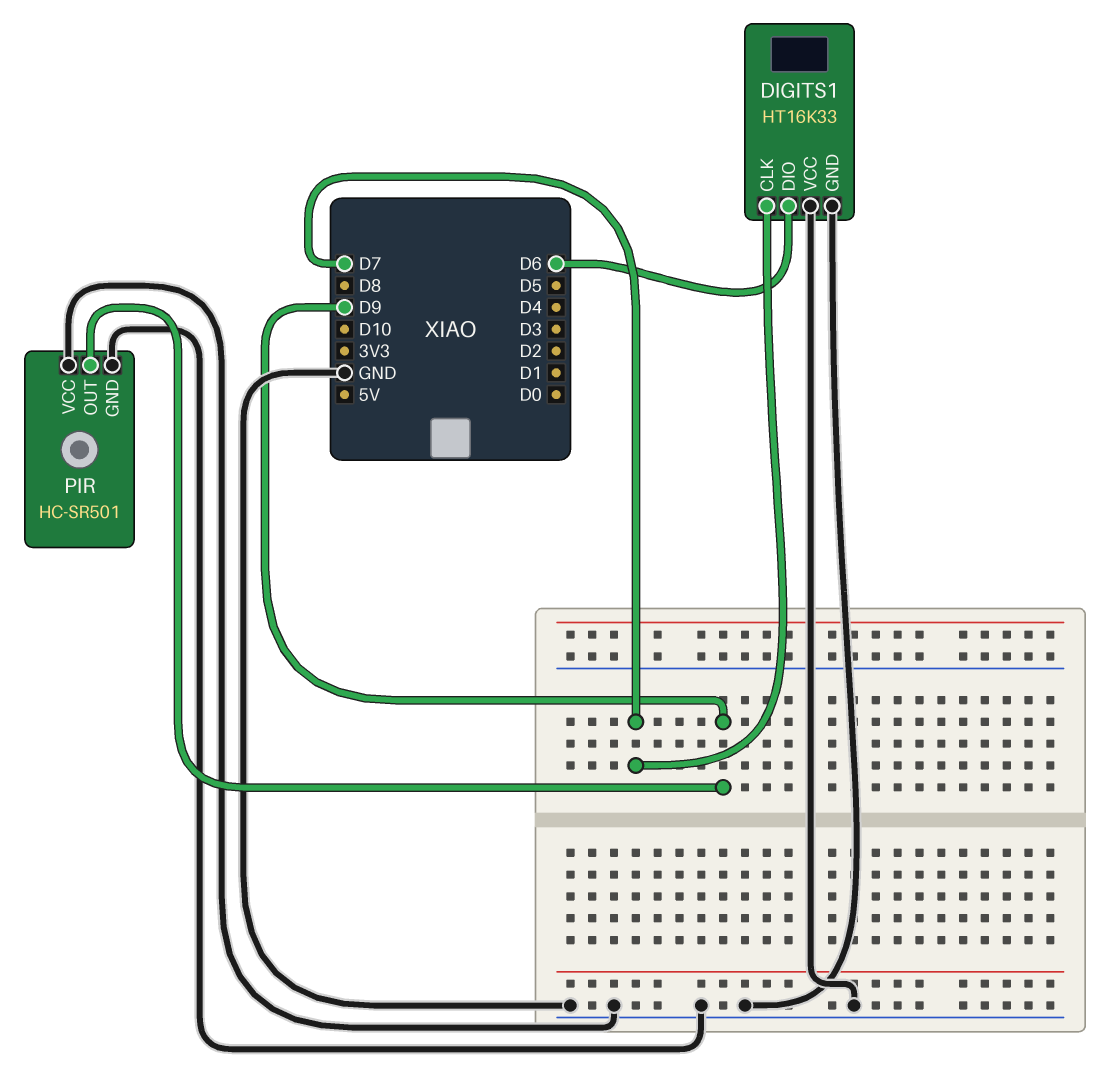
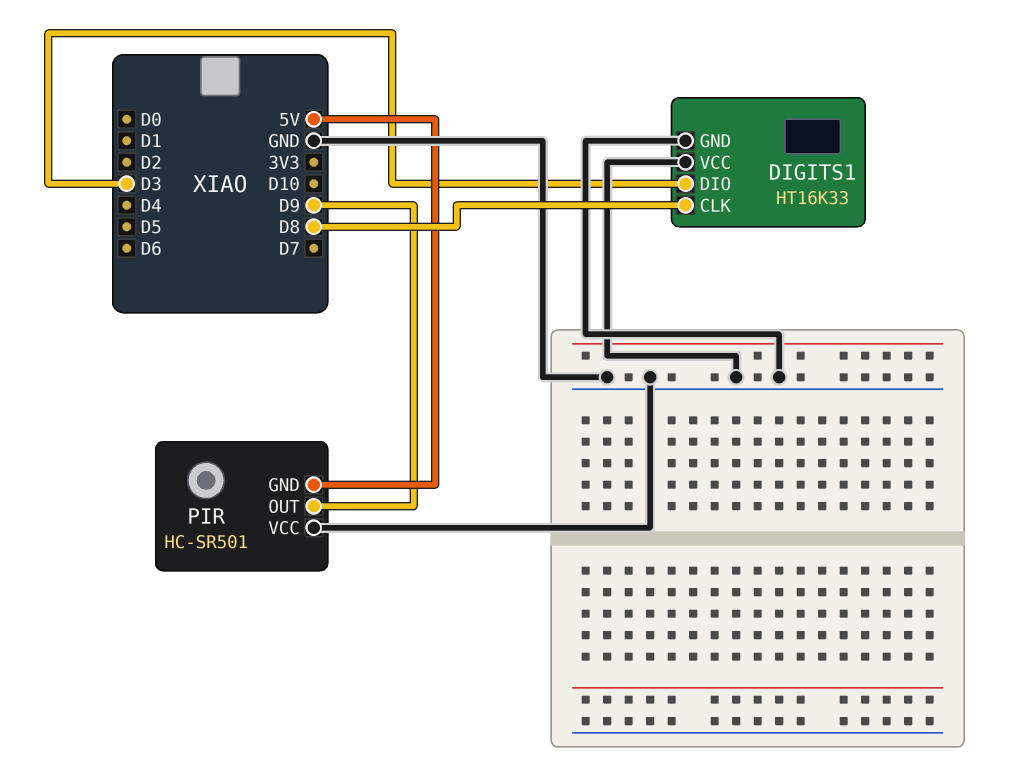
DIGITS1 pin CLK: D7 -> D8
DIGITS1 pin DIO: D6 -> D3
PIR pin GND: GND -> 5V

